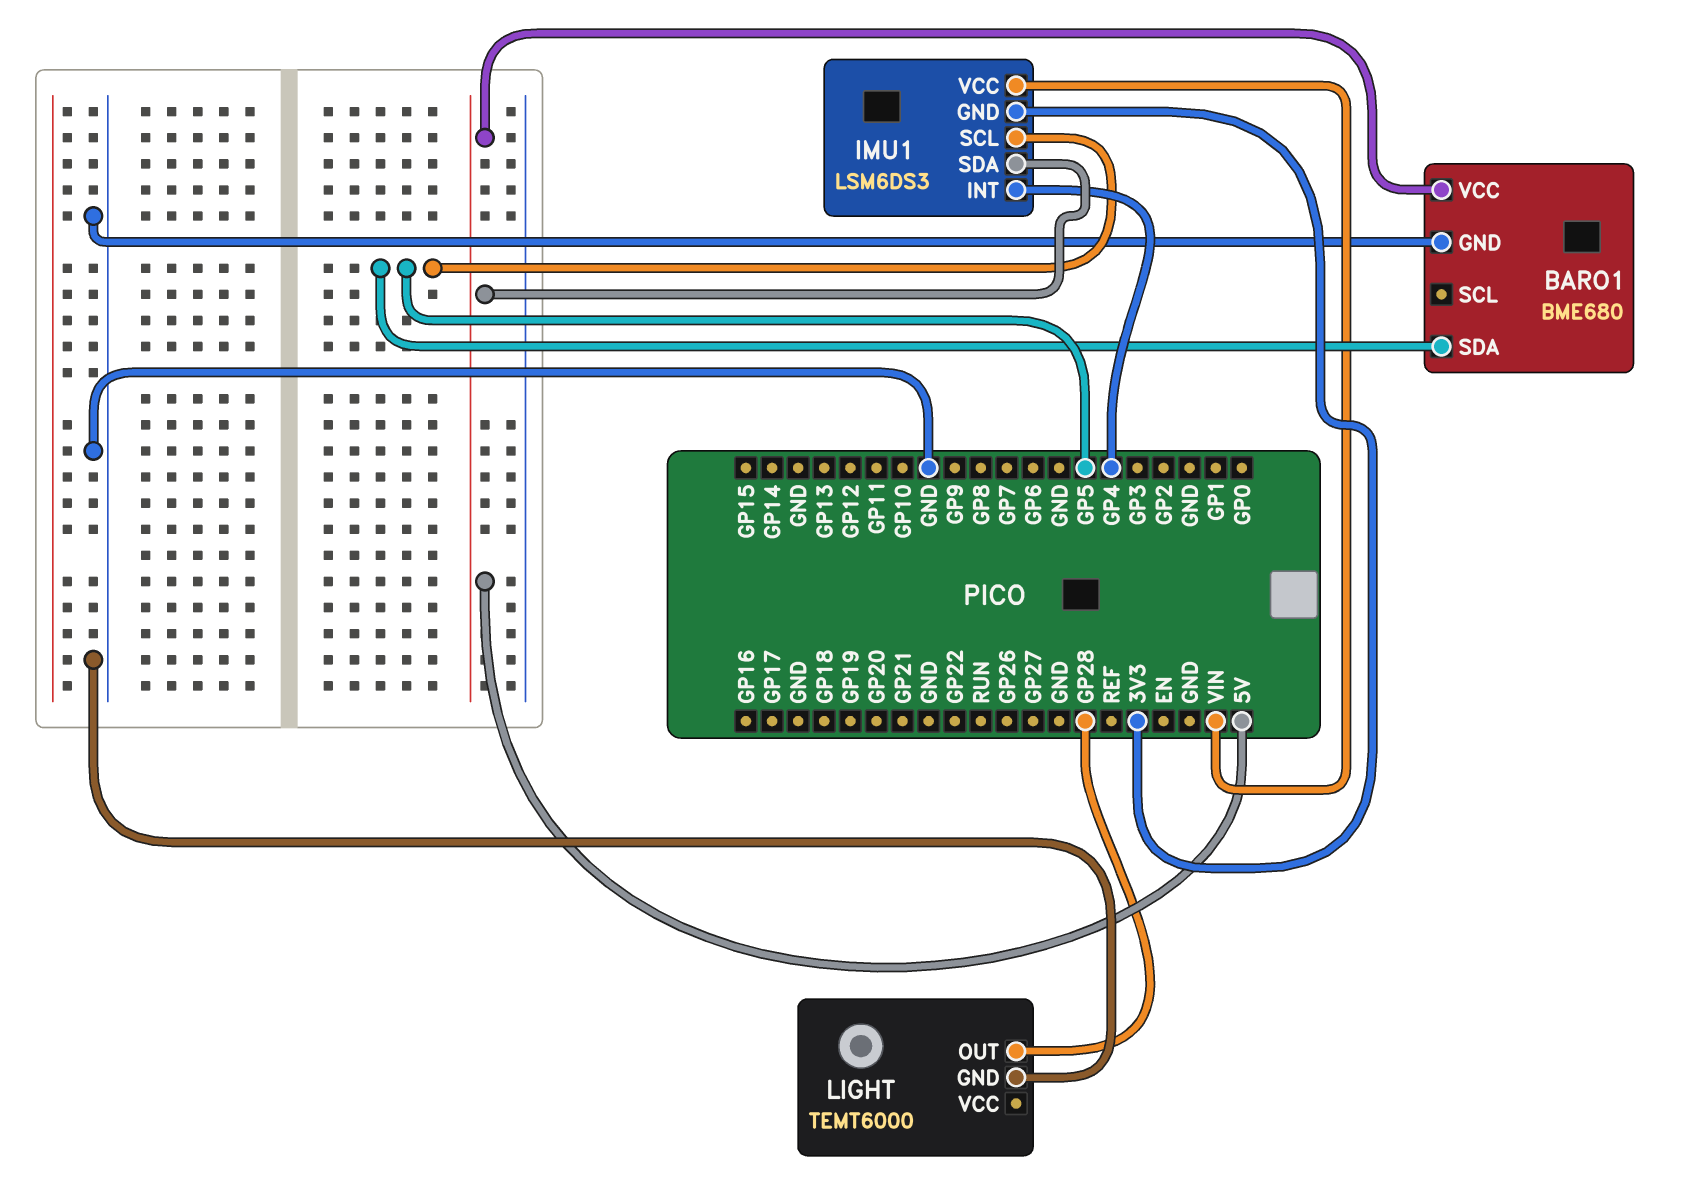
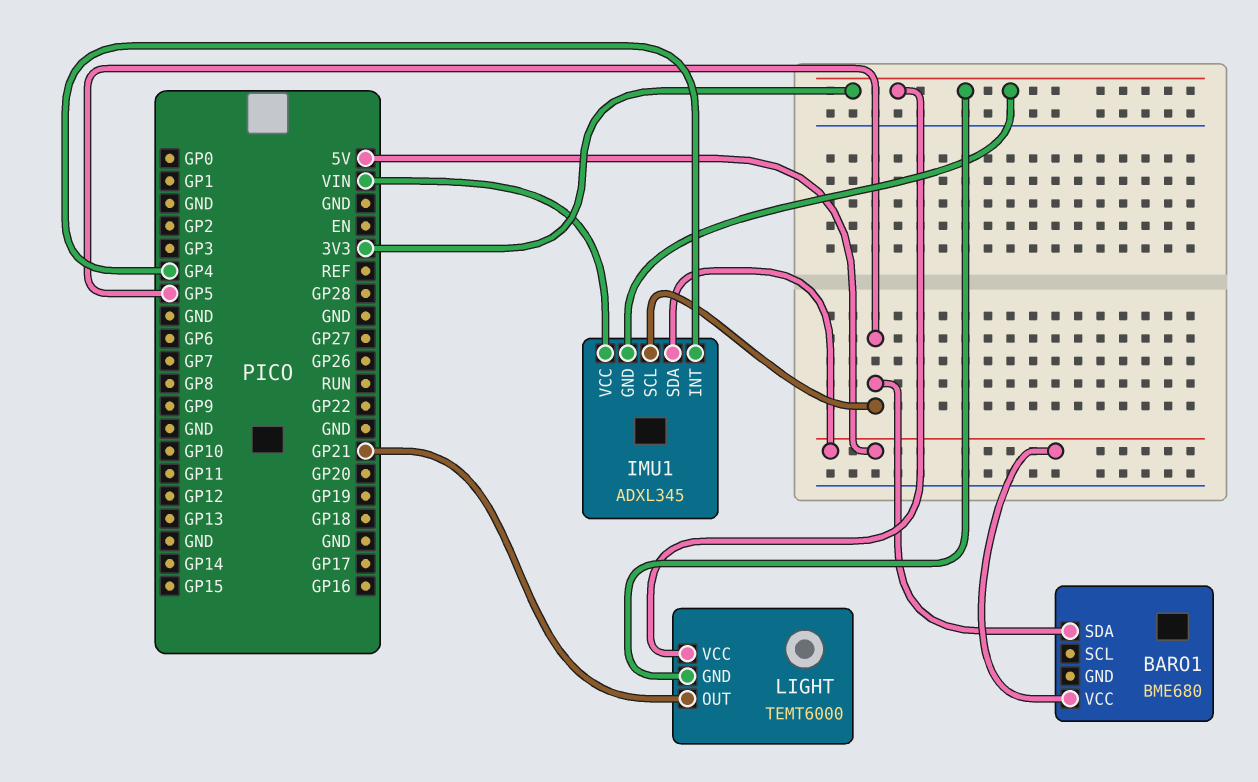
BARO1 pin GND: GND -> none
IMU1: LSM6DS3 -> ADXL345
LIGHT pin GND: GND -> 3V3
LIGHT pin OUT: GP28 -> GP21
LIGHT pin VCC: none -> 3V3

